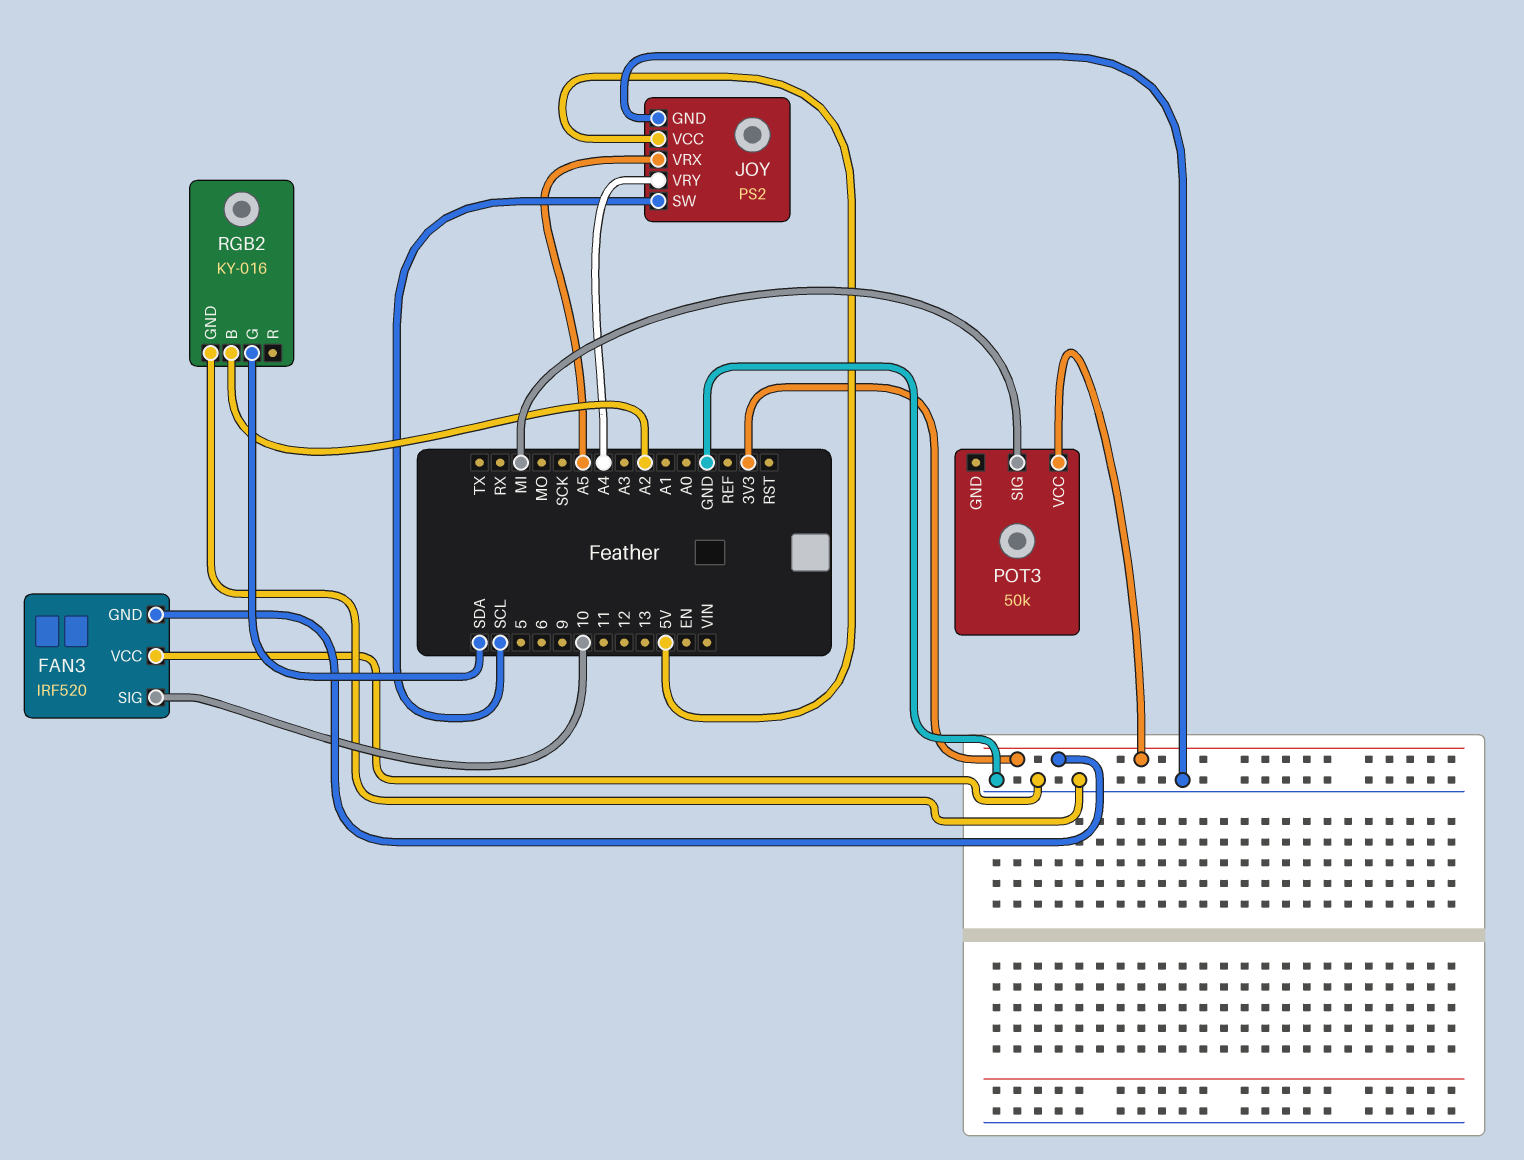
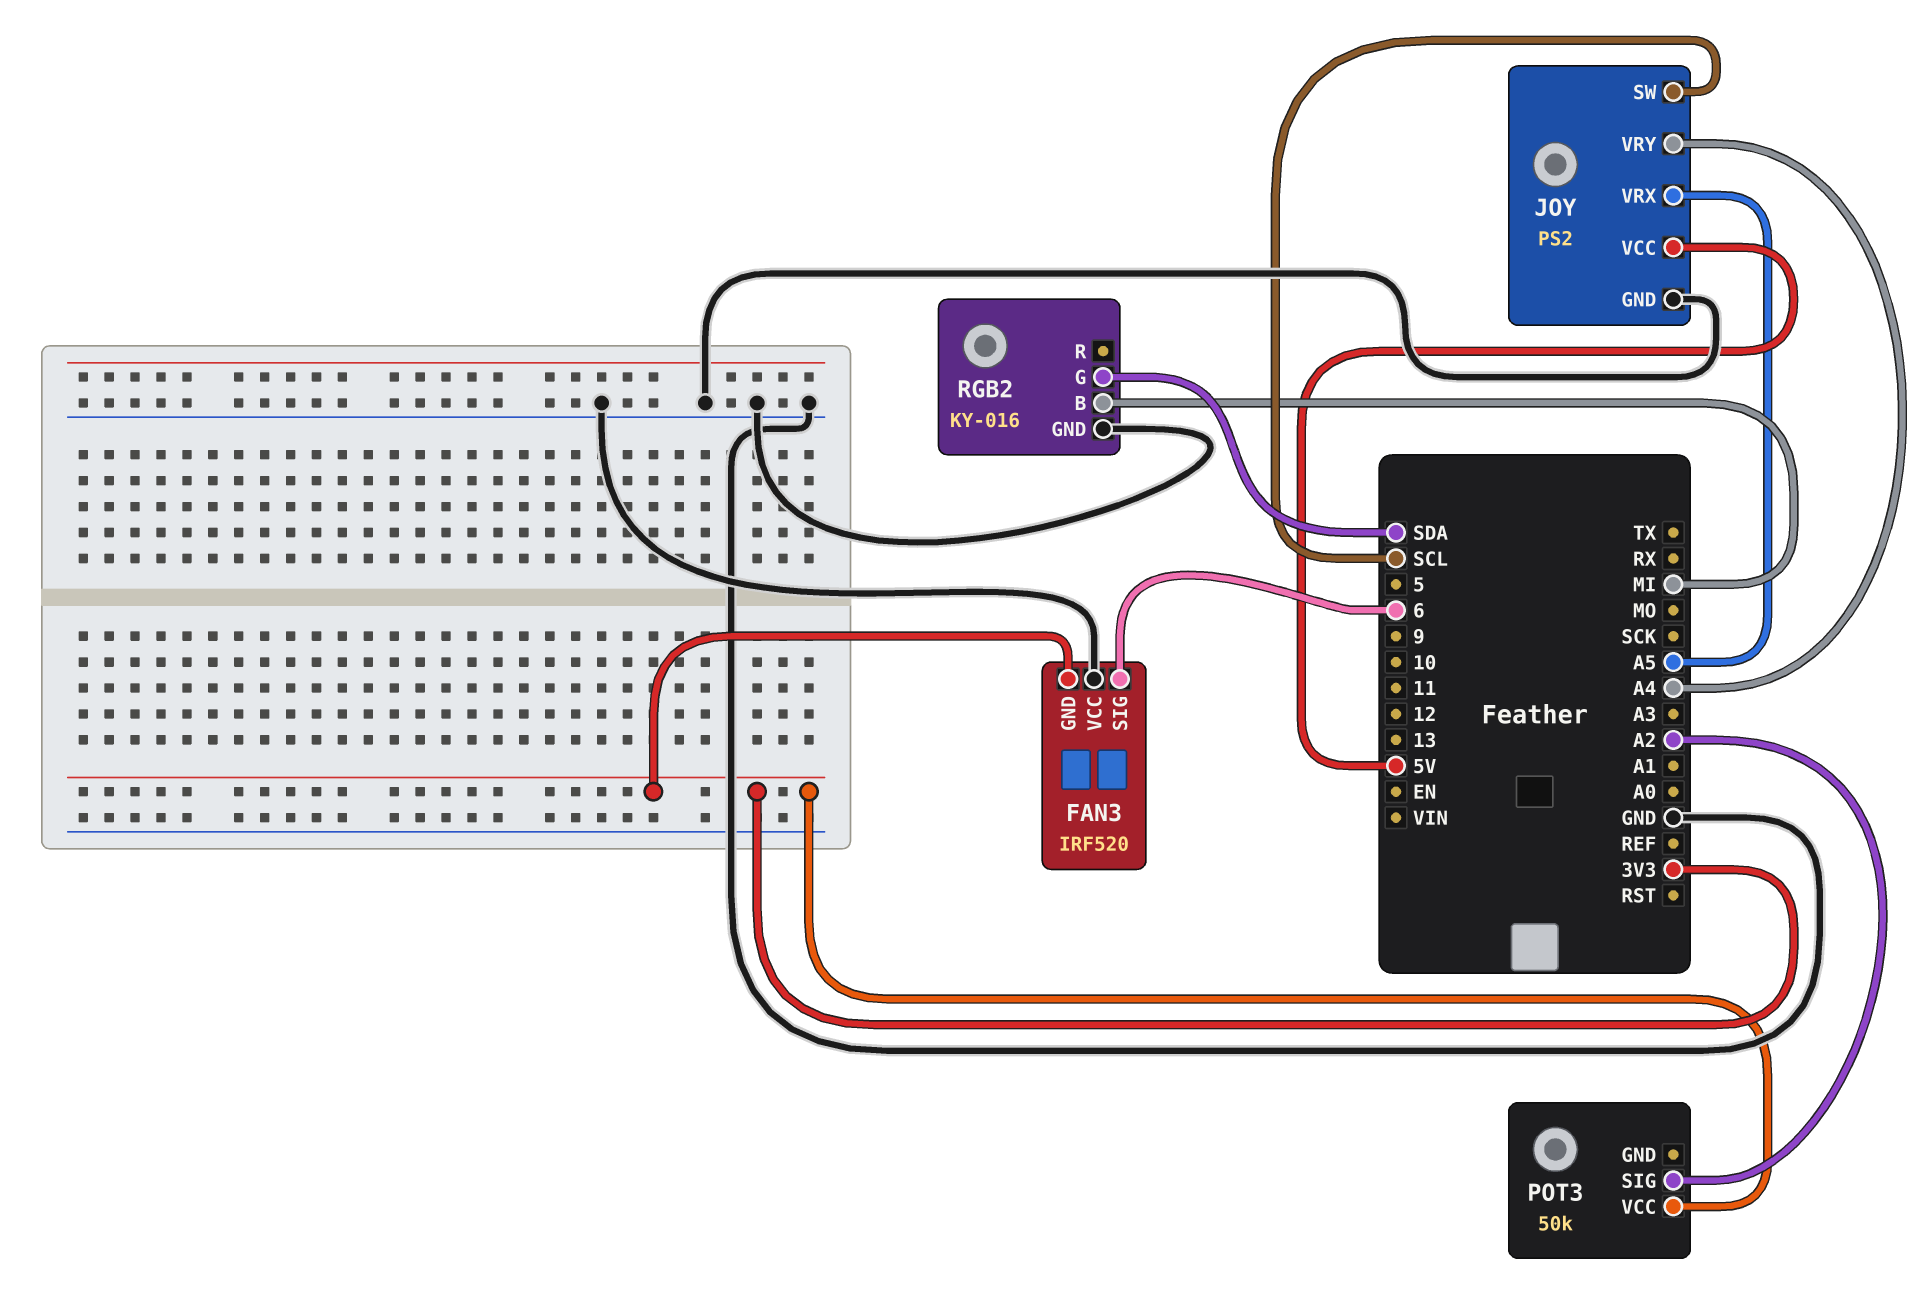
FAN3 pin SIG: 10 -> 6
POT3 pin SIG: MI -> A2
RGB2 pin B: A2 -> MI

